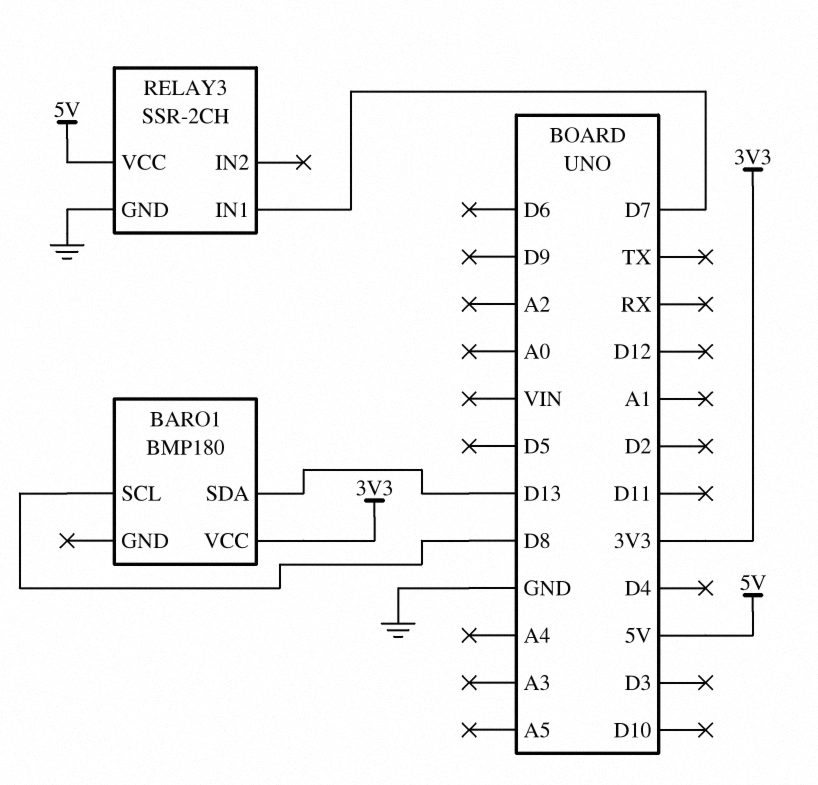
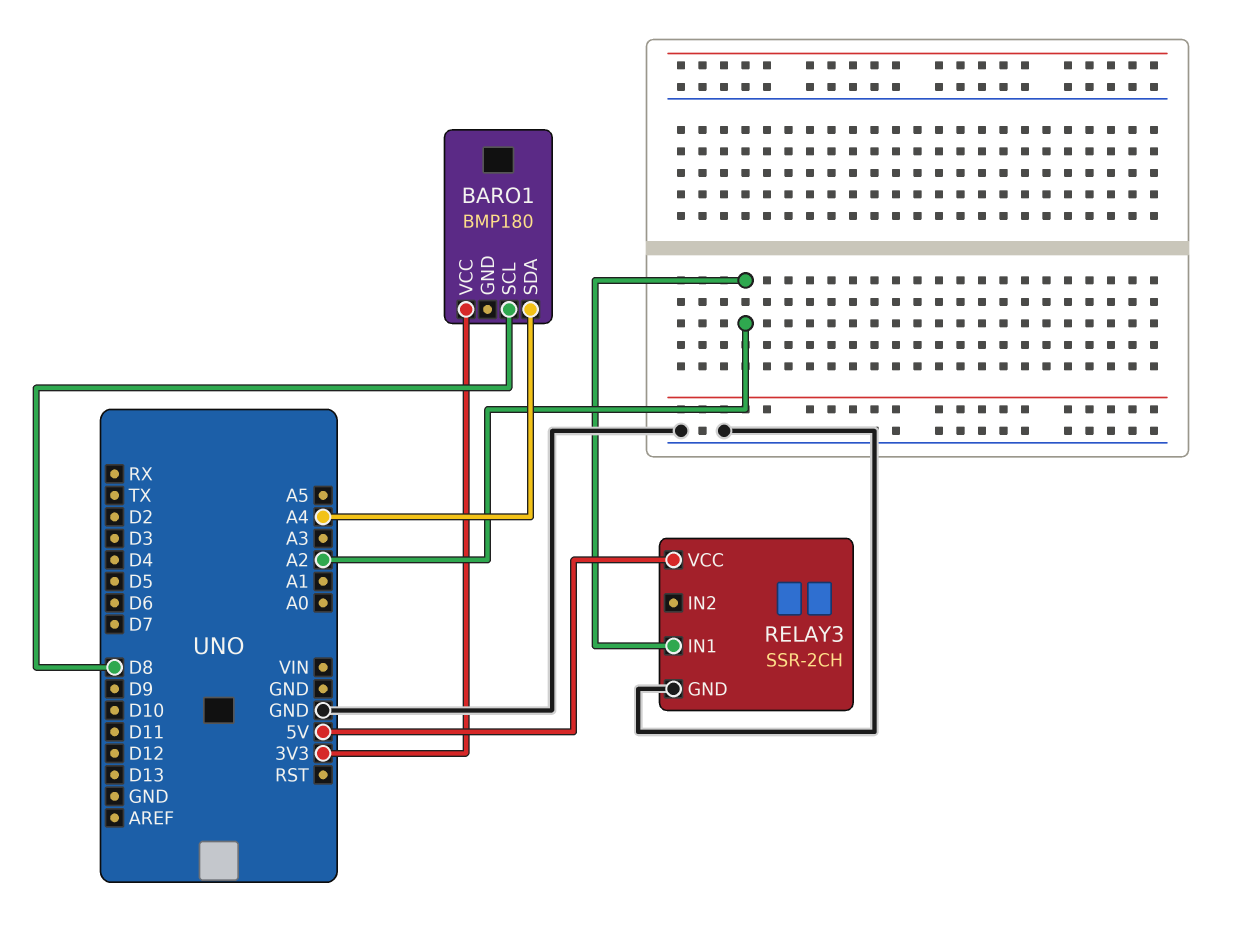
BARO1 pin SDA: D13 -> A4
RELAY3 pin IN1: D7 -> A2

